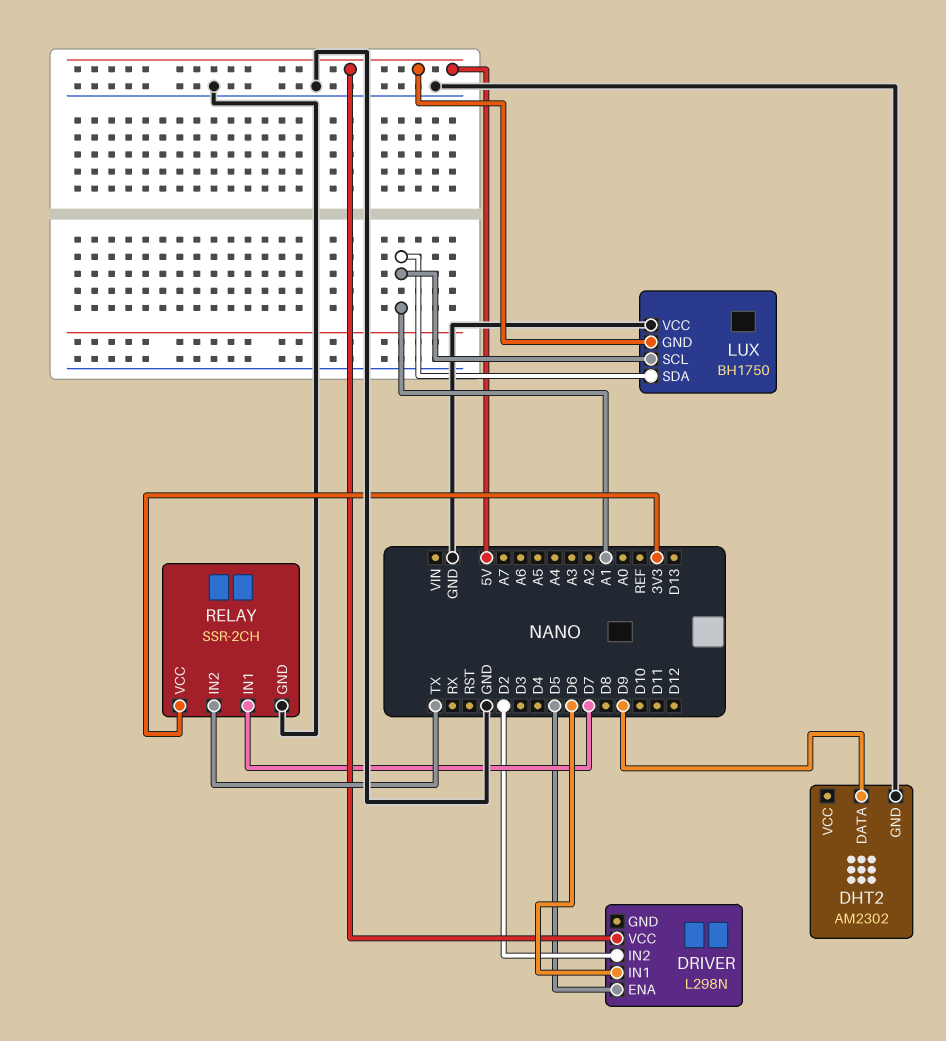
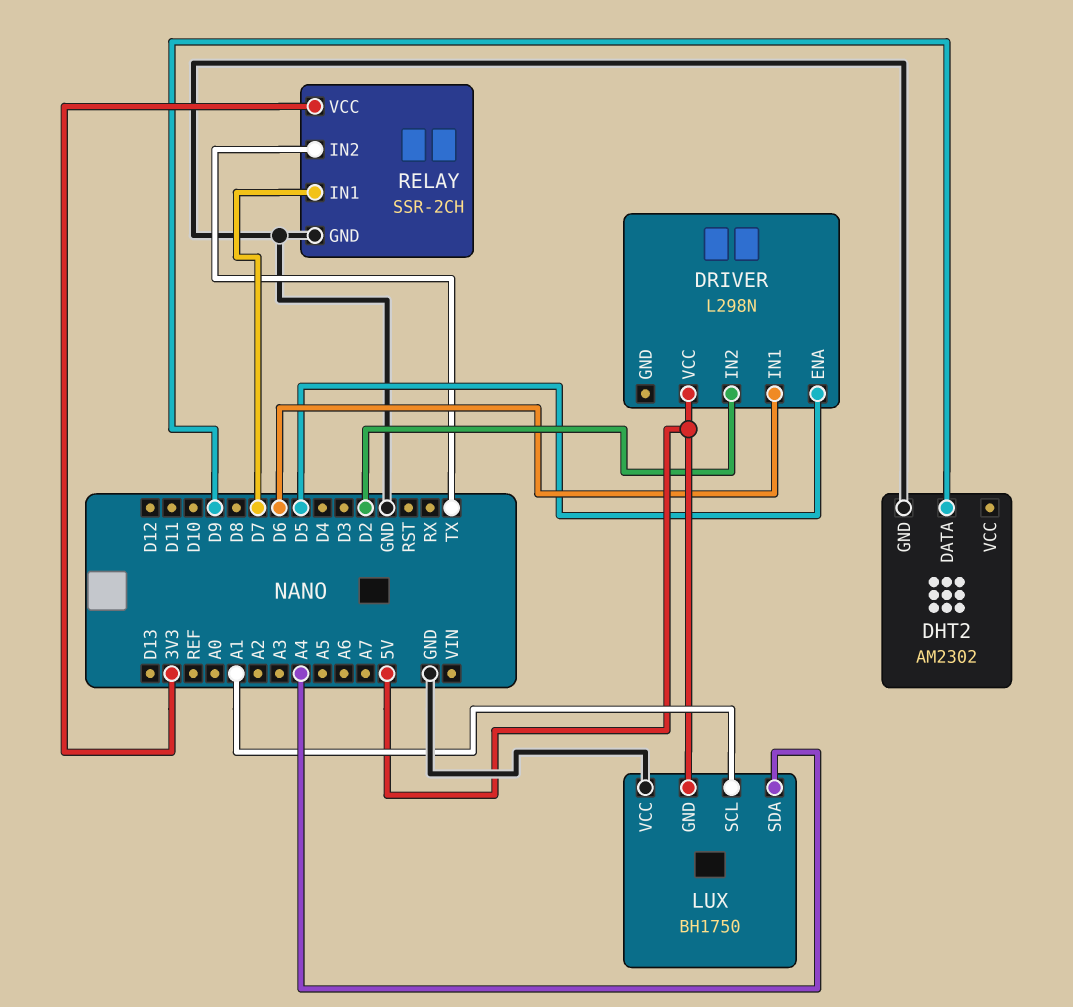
LUX pin SDA: A1 -> A4

